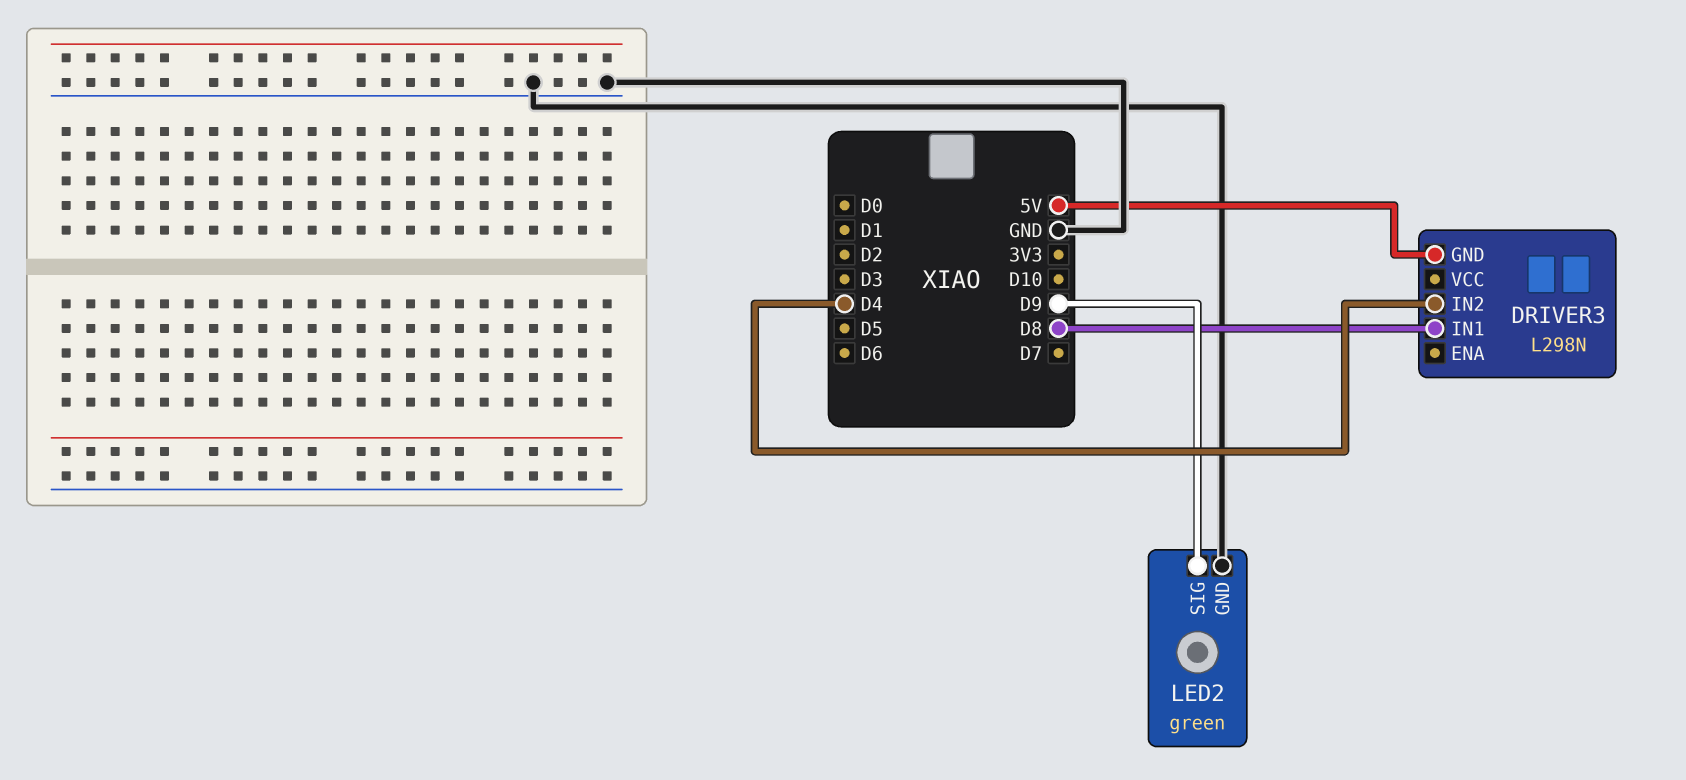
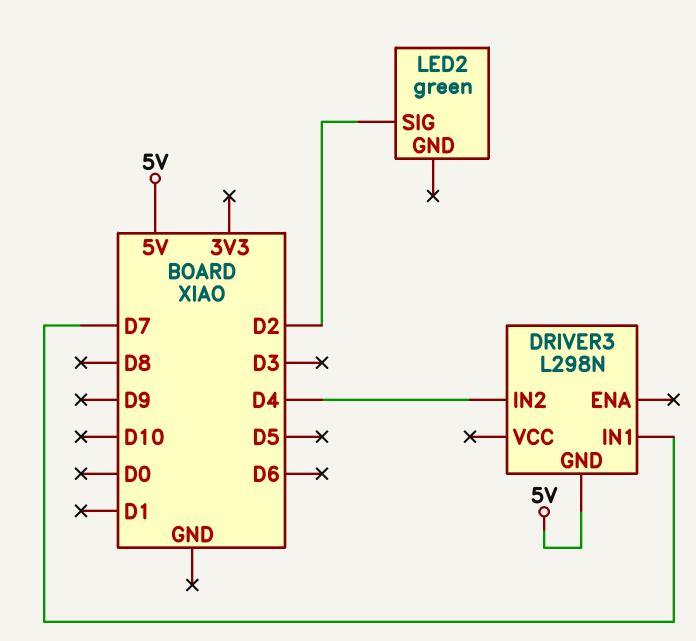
DRIVER3 pin IN1: D8 -> D7
LED2 pin GND: GND -> none
LED2 pin SIG: D9 -> D2

